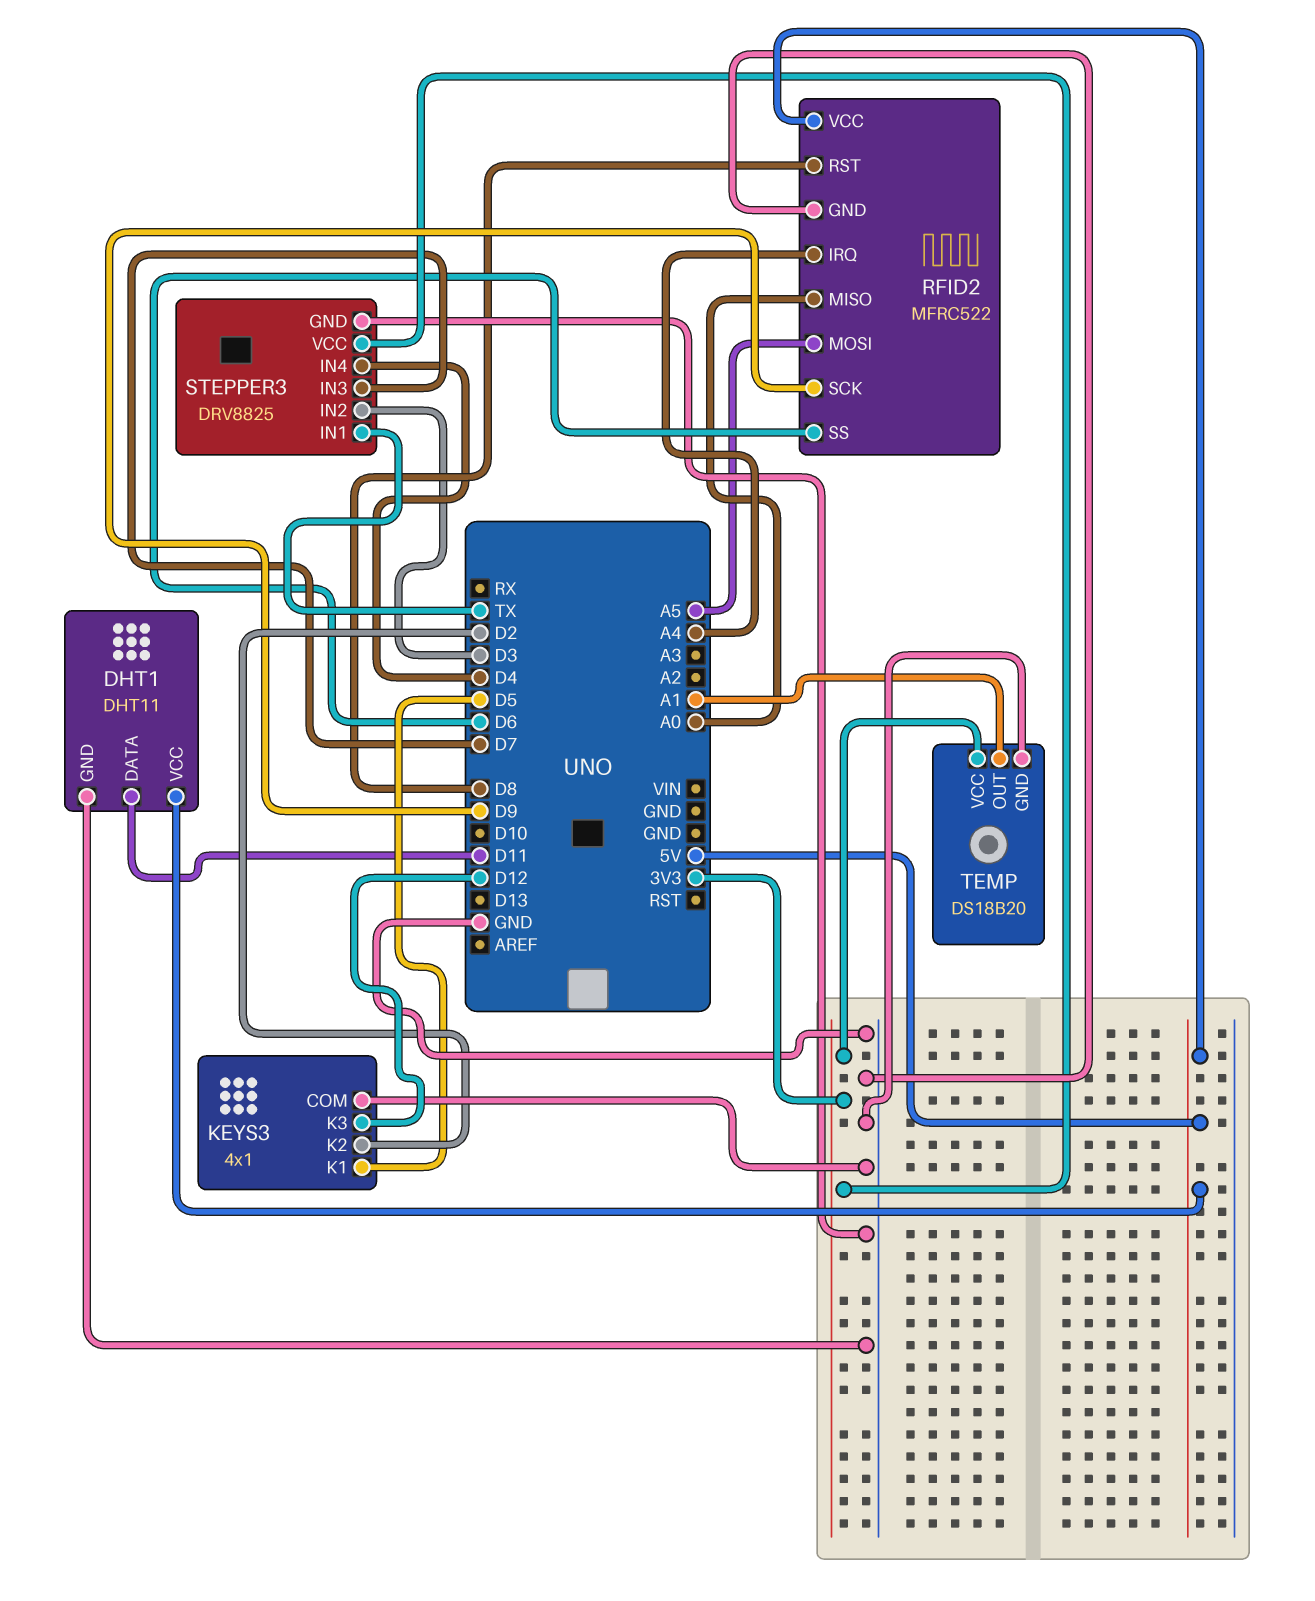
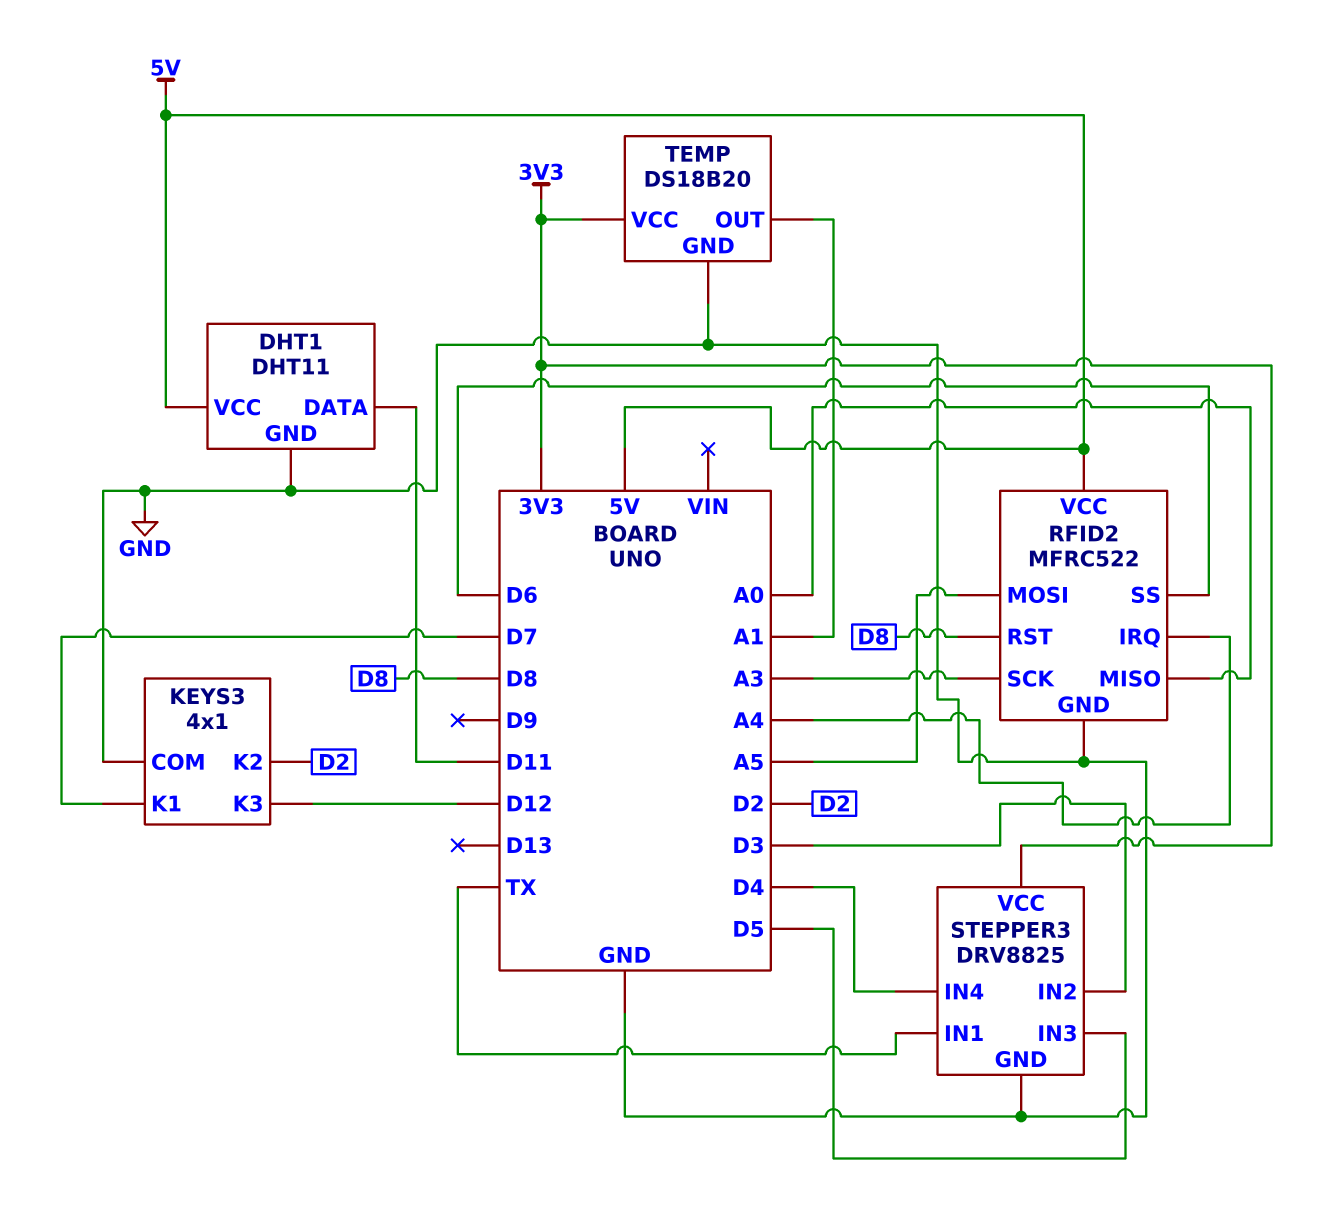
KEYS3 pin K1: D5 -> D7
RFID2 pin SCK: D9 -> A3
STEPPER3 pin IN3: D7 -> D5

